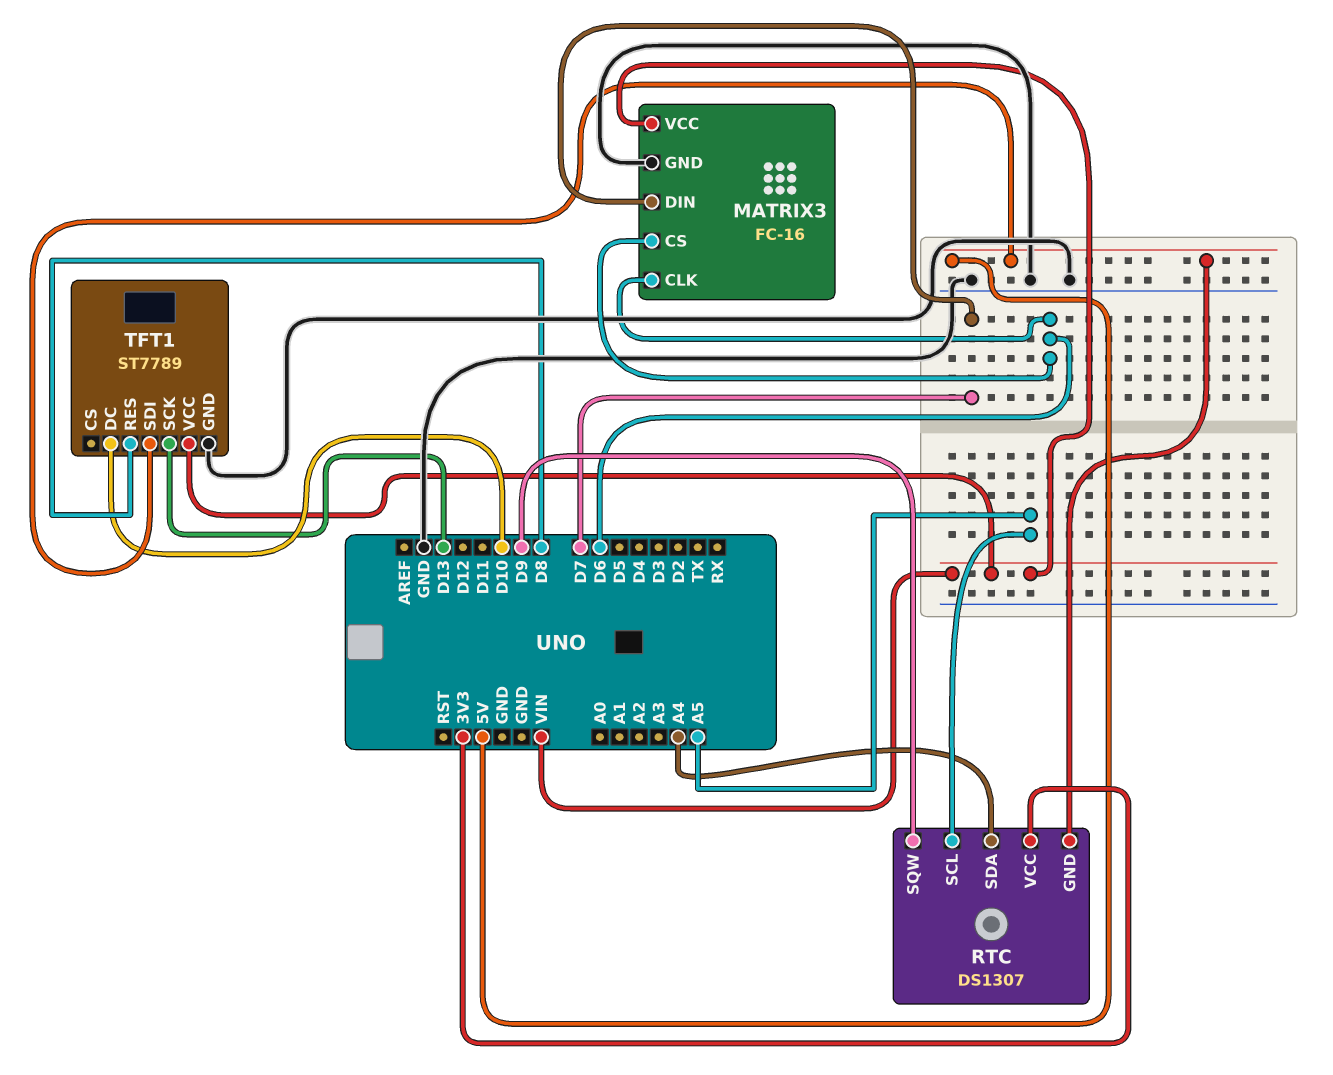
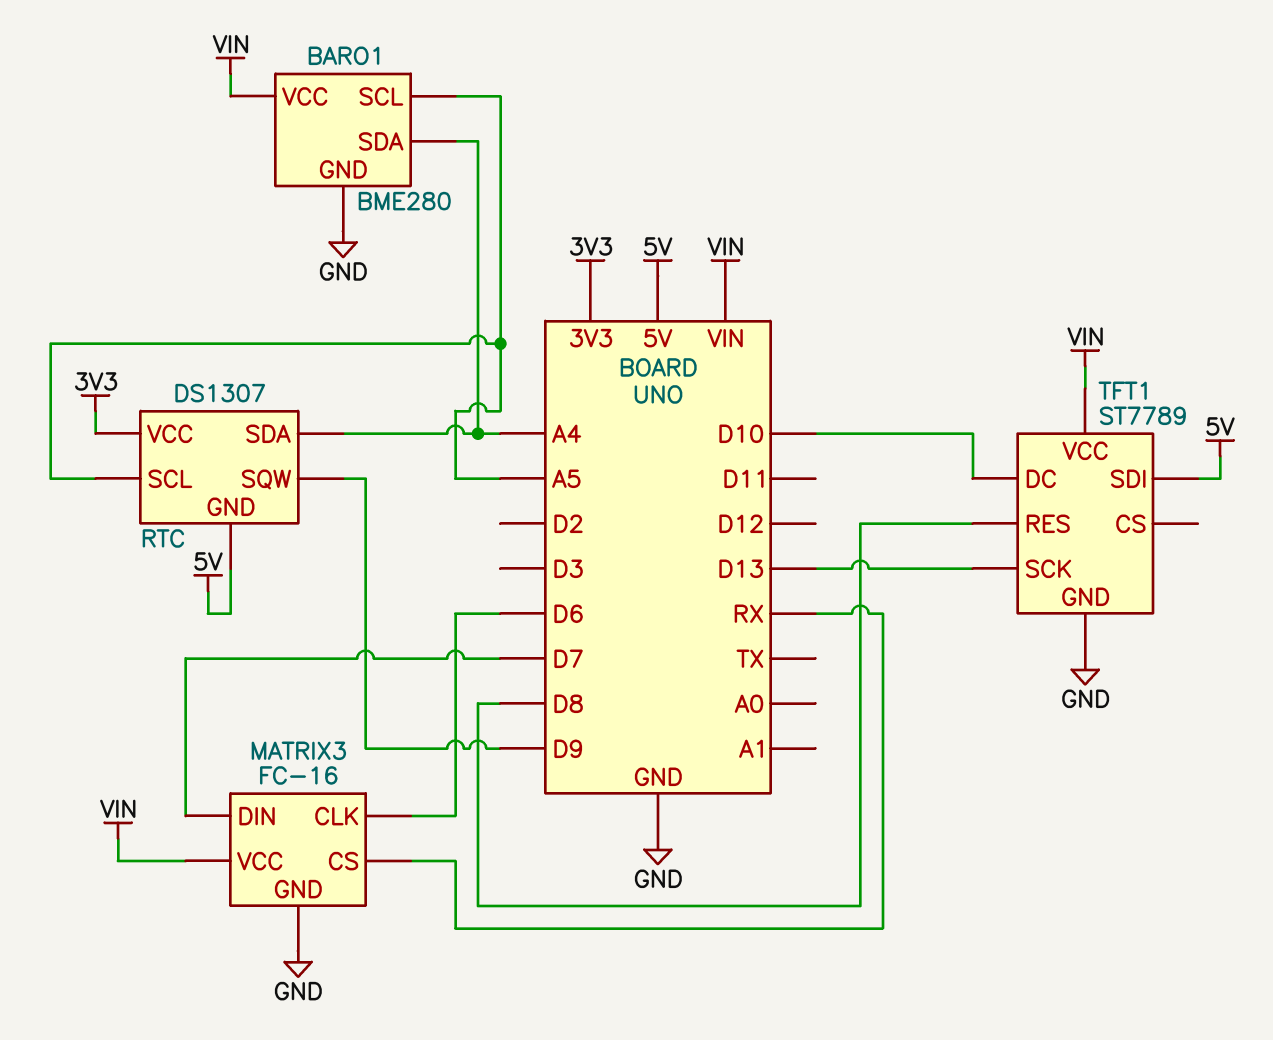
BARO1: none -> BME280
BARO1 pin GND: none -> GND
BARO1 pin SCL: none -> A5
BARO1 pin SDA: none -> A4
BARO1 pin VCC: none -> VIN
MATRIX3 pin CS: D6 -> RX

